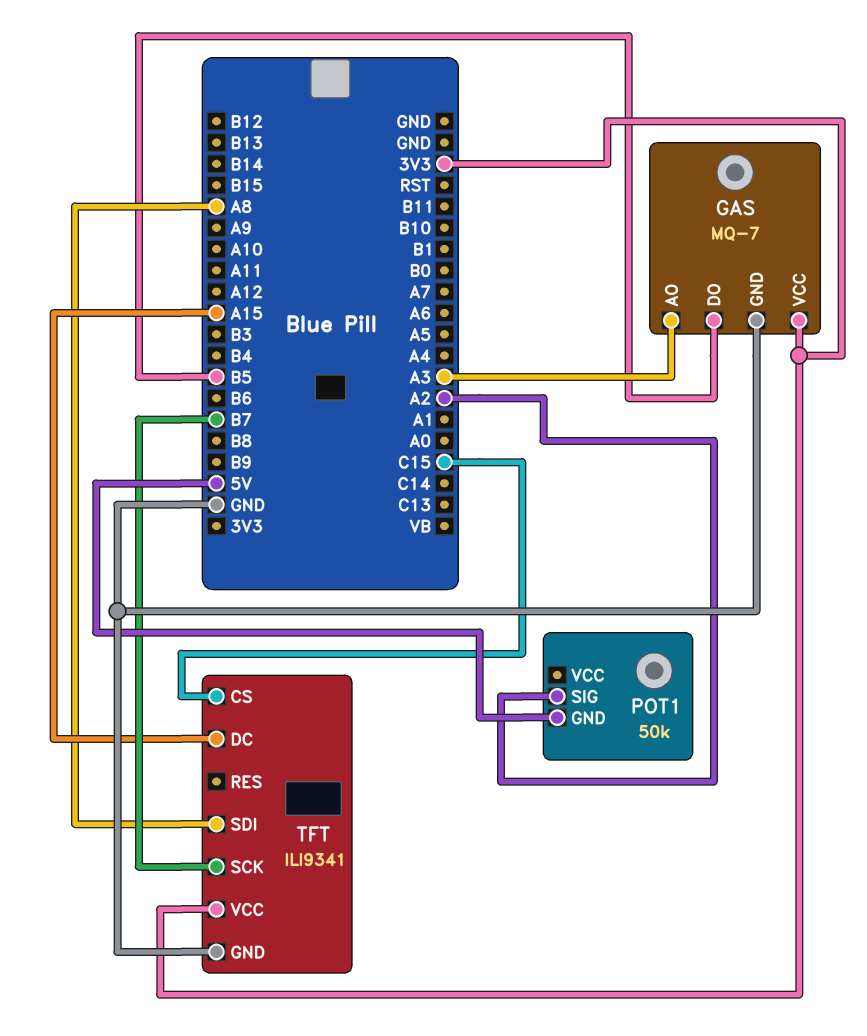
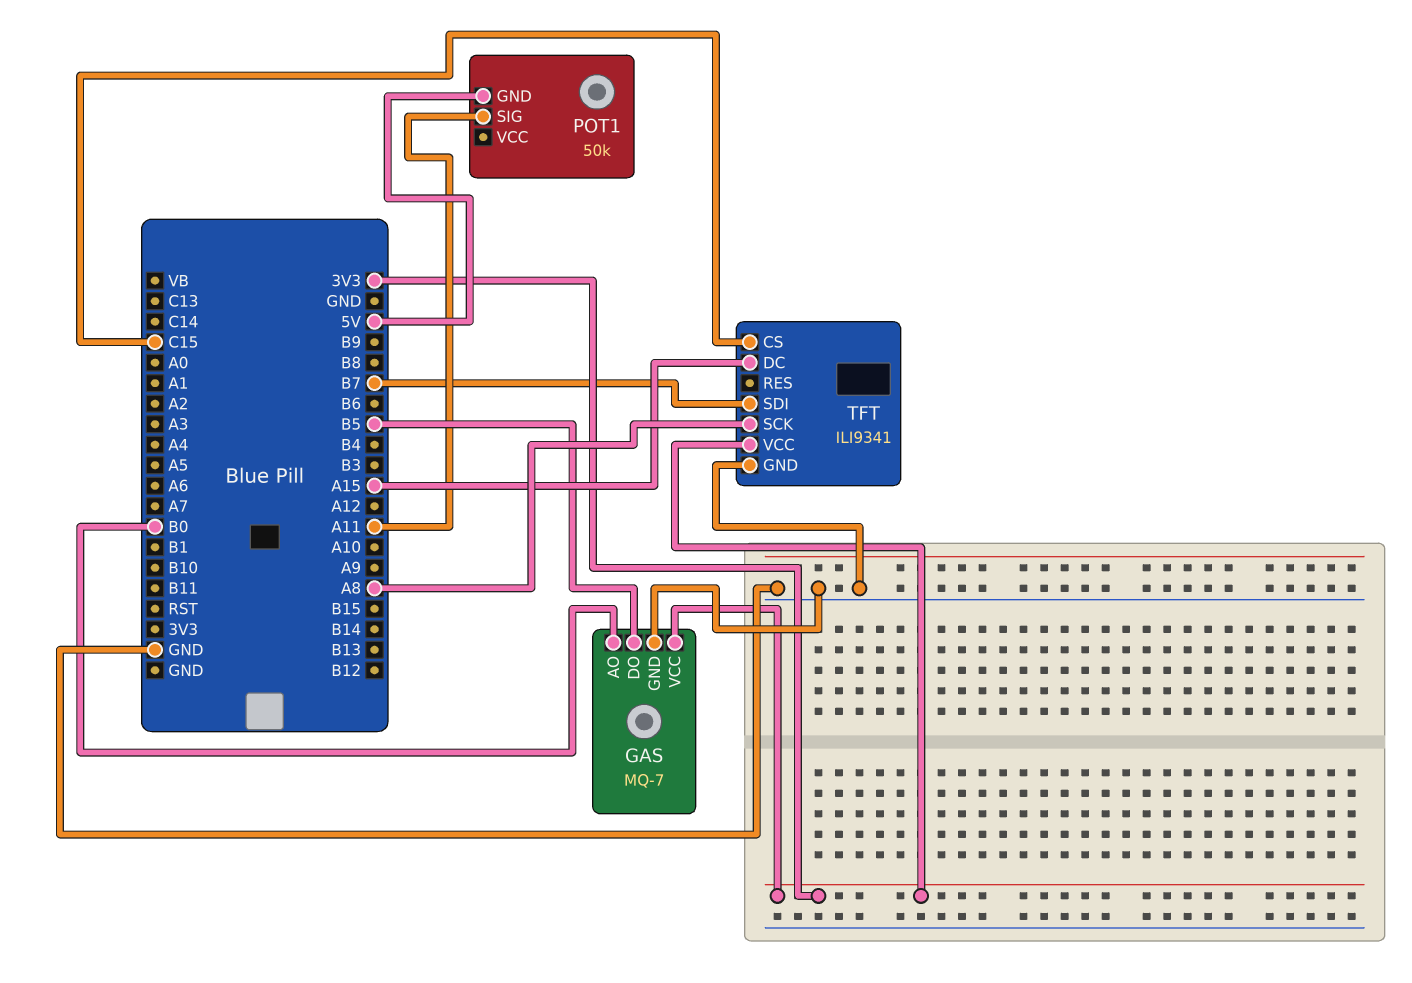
GAS pin AO: A3 -> B0
POT1 pin SIG: A2 -> A11
TFT pin SCK: B7 -> A8
TFT pin SDI: A8 -> B7

